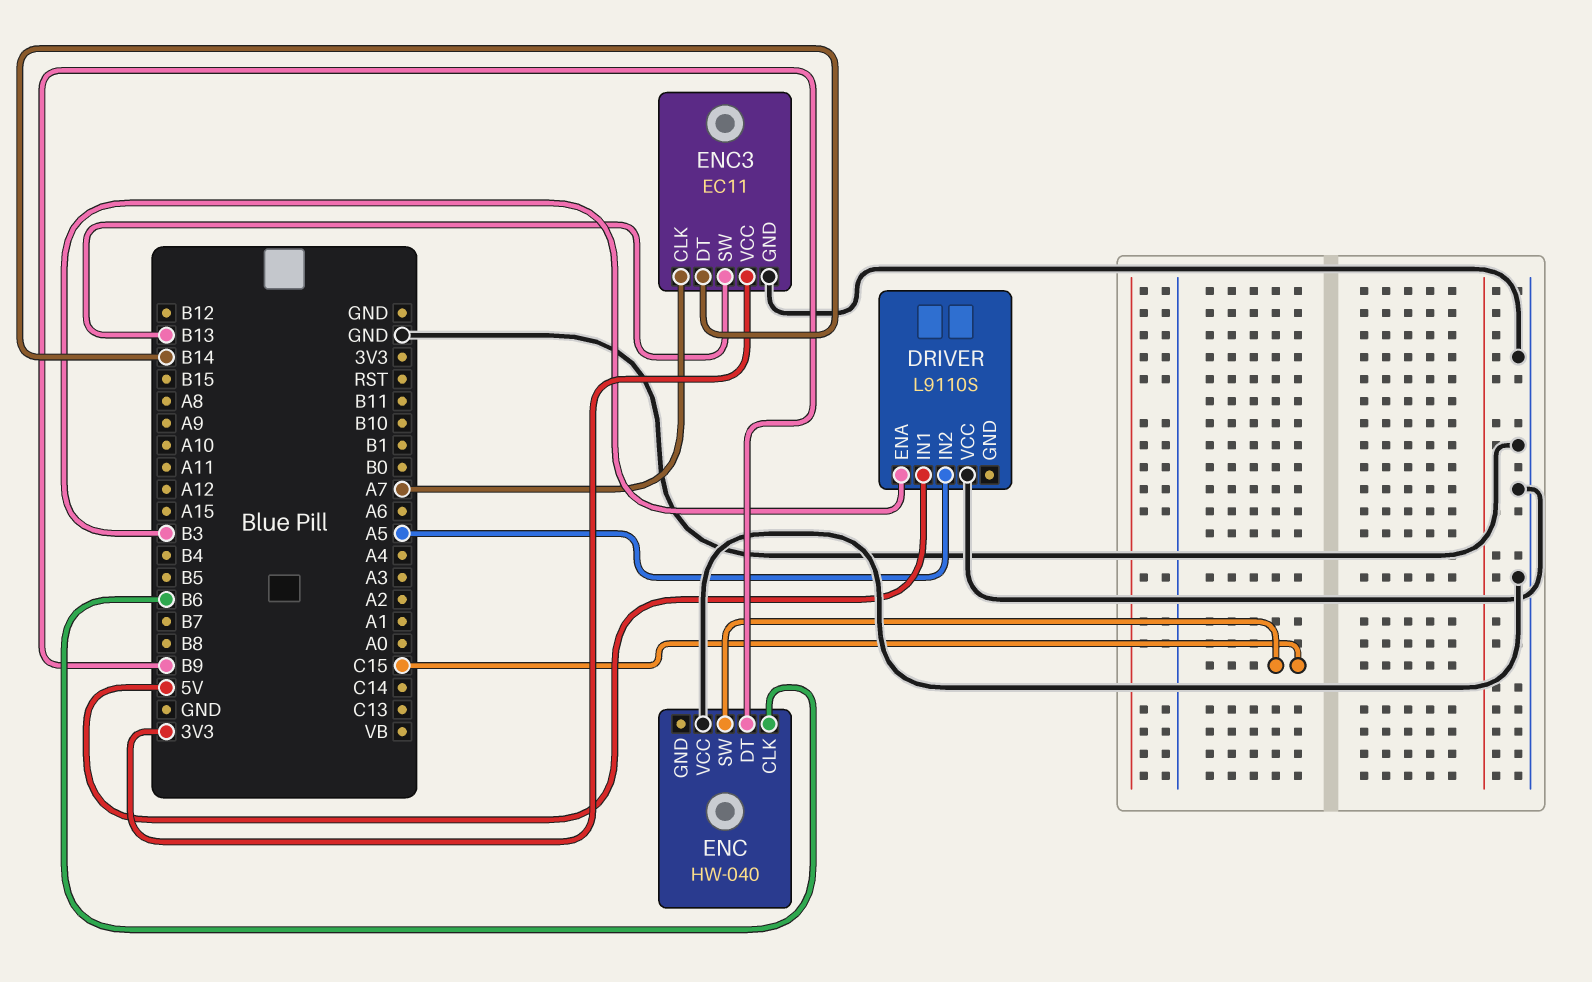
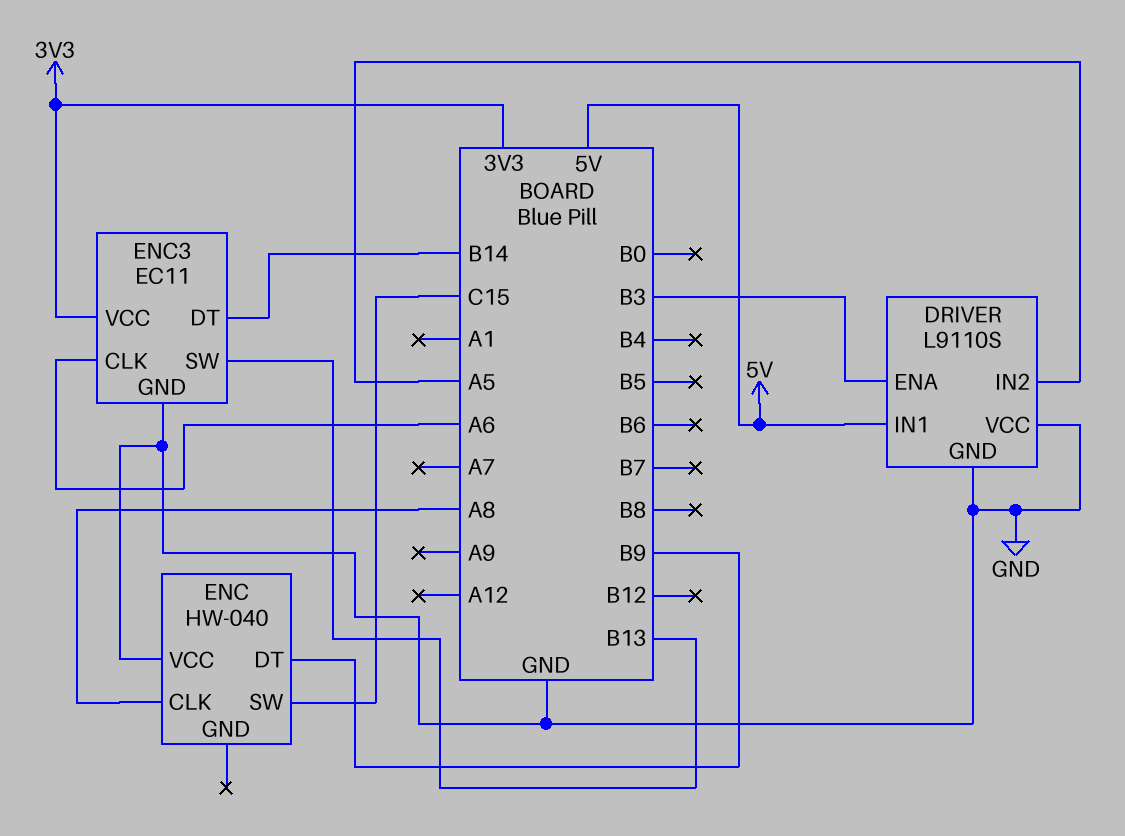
DRIVER pin GND: none -> GND
ENC pin CLK: B6 -> A8
ENC3 pin CLK: A7 -> A6

